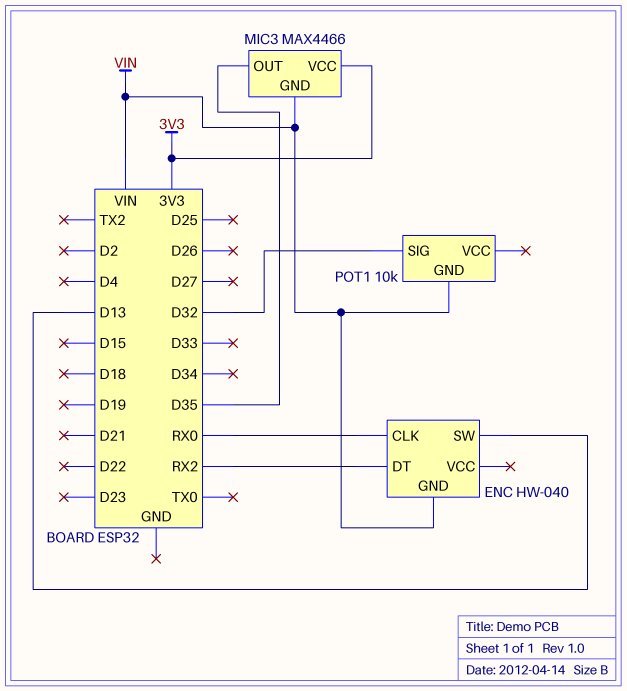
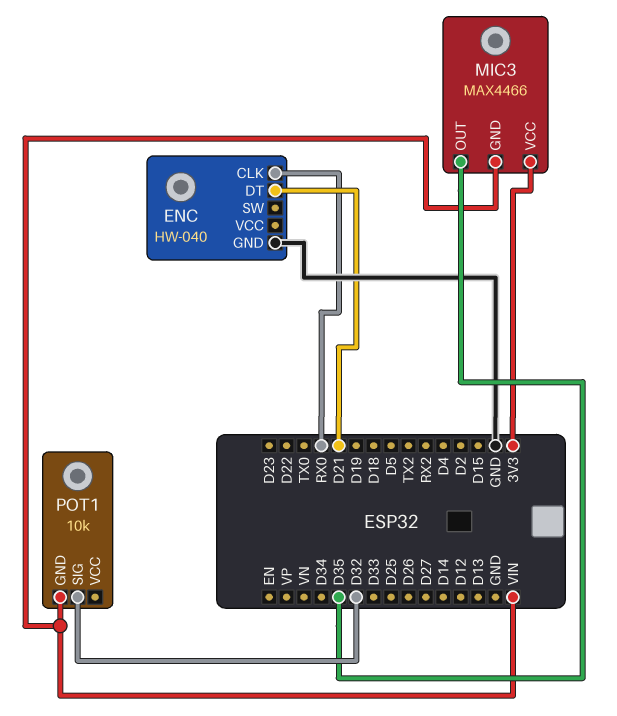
ENC pin DT: RX2 -> D21
ENC pin GND: VIN -> GND
ENC pin SW: D13 -> none

